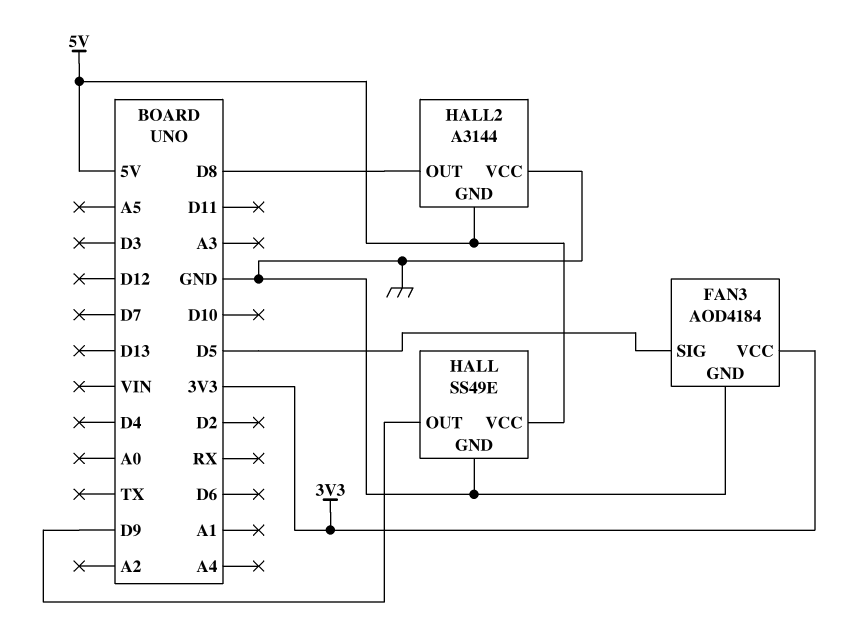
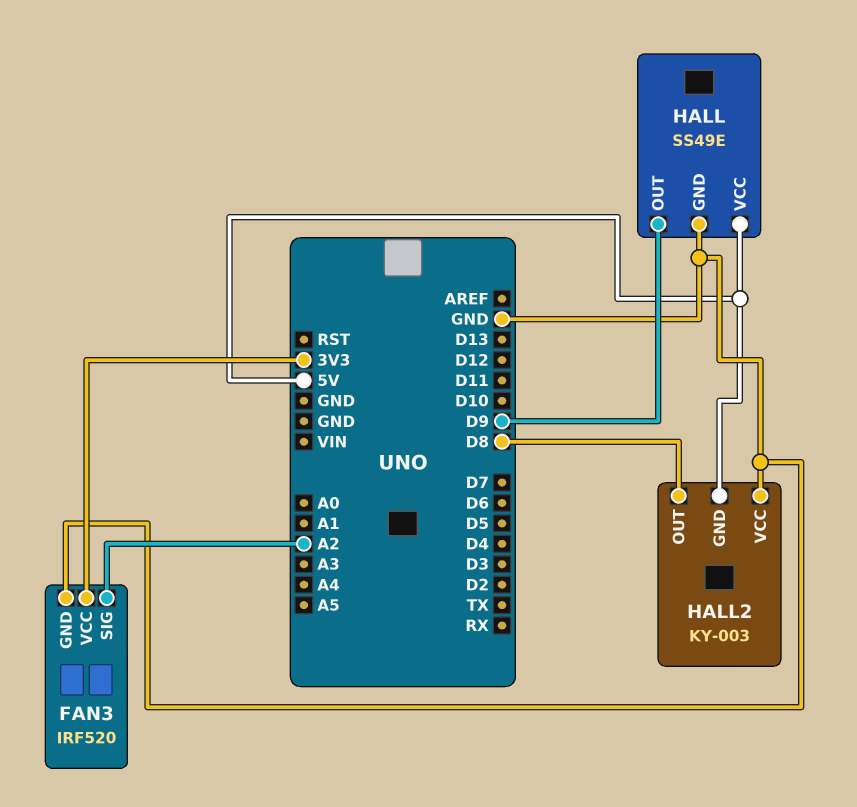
FAN3: AOD4184 -> IRF520
FAN3 pin SIG: D5 -> A2
HALL2: A3144 -> KY-003

